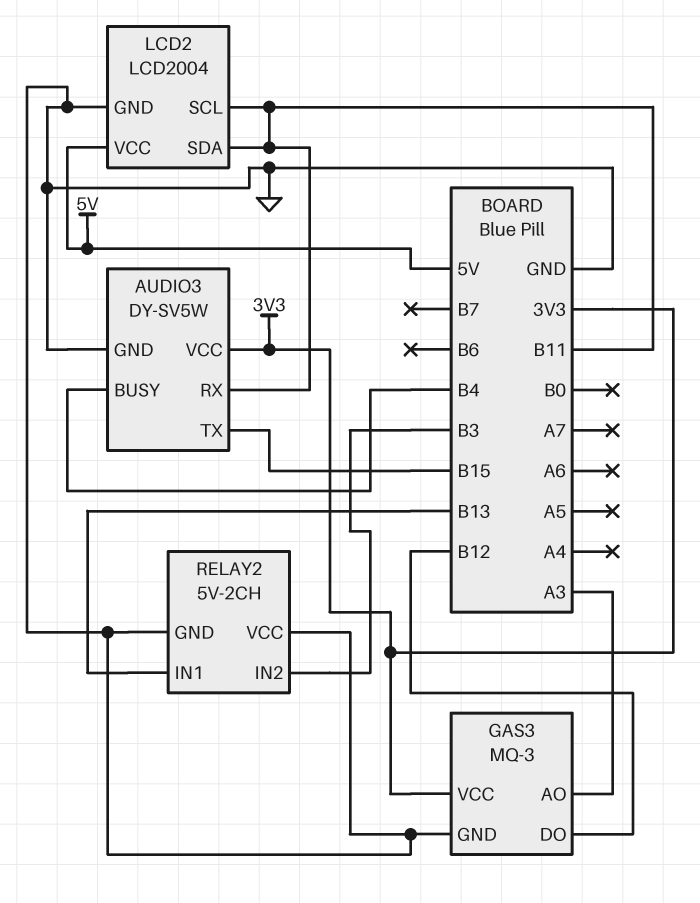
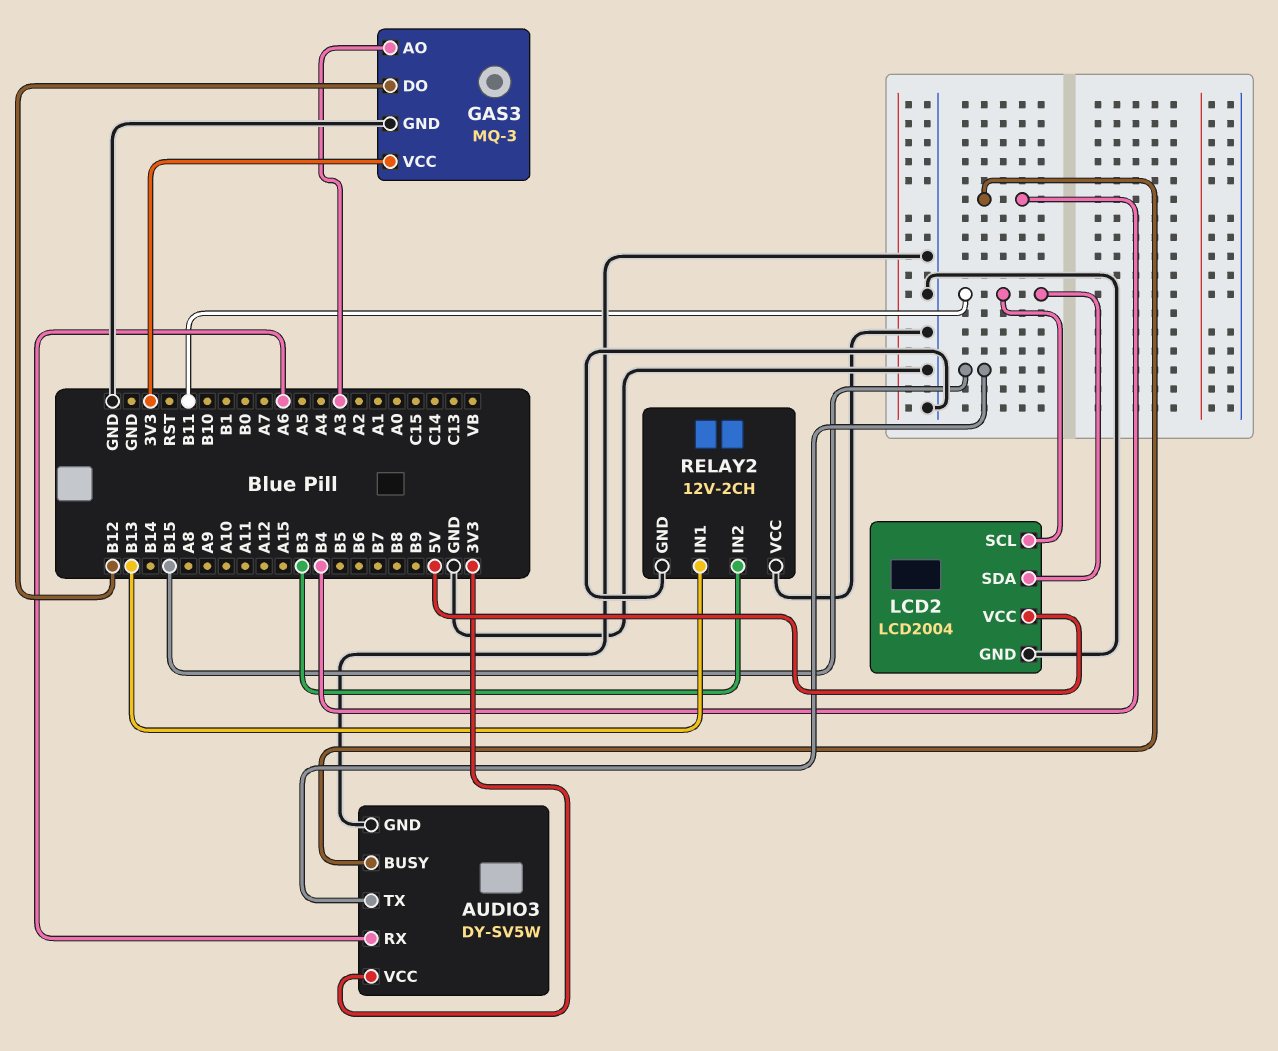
AUDIO3 pin RX: B11 -> A6
RELAY2: 5V-2CH -> 12V-2CH

